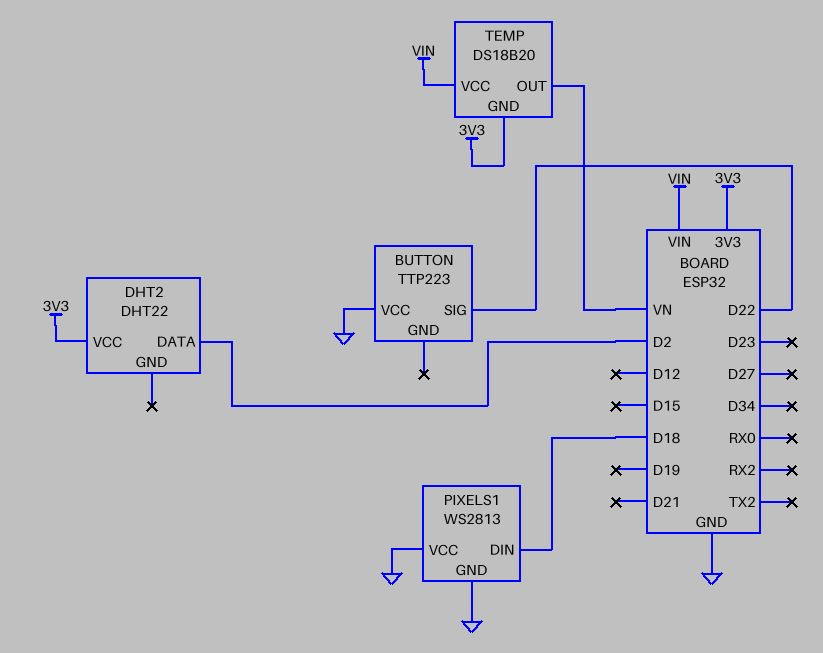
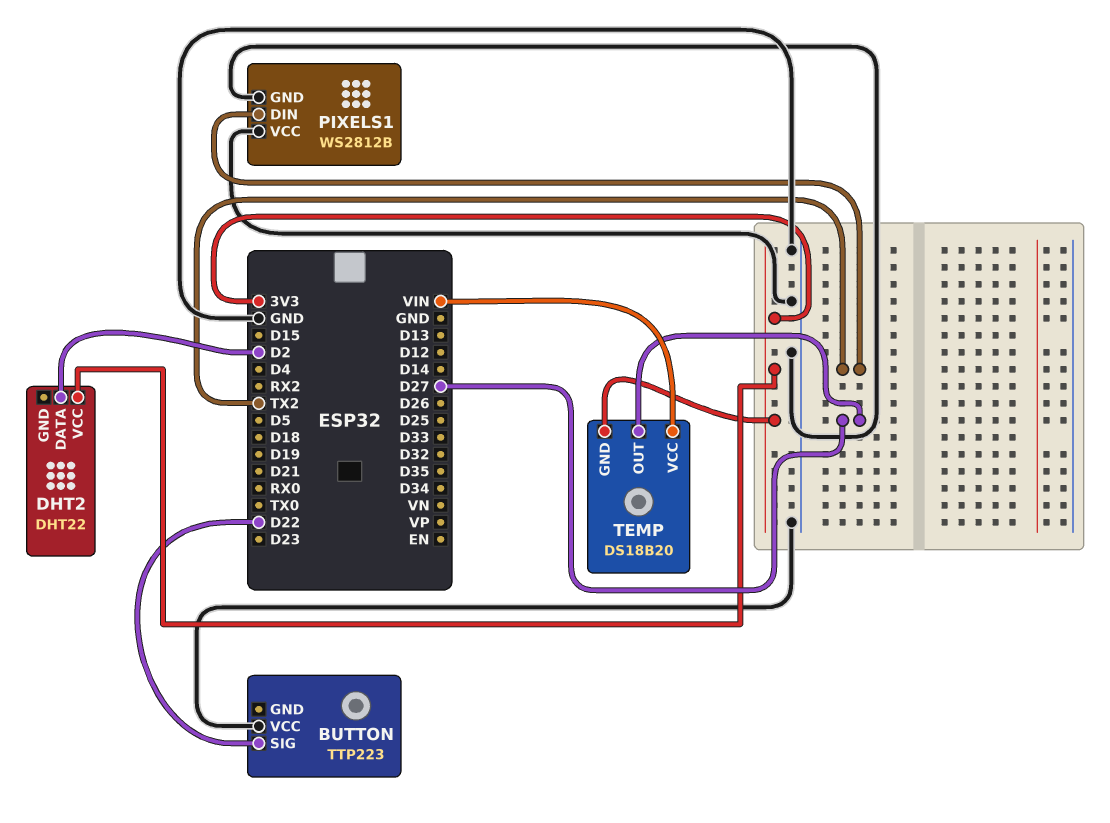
PIXELS1: WS2813 -> WS2812B
PIXELS1 pin DIN: D18 -> TX2
TEMP pin OUT: VN -> D27

